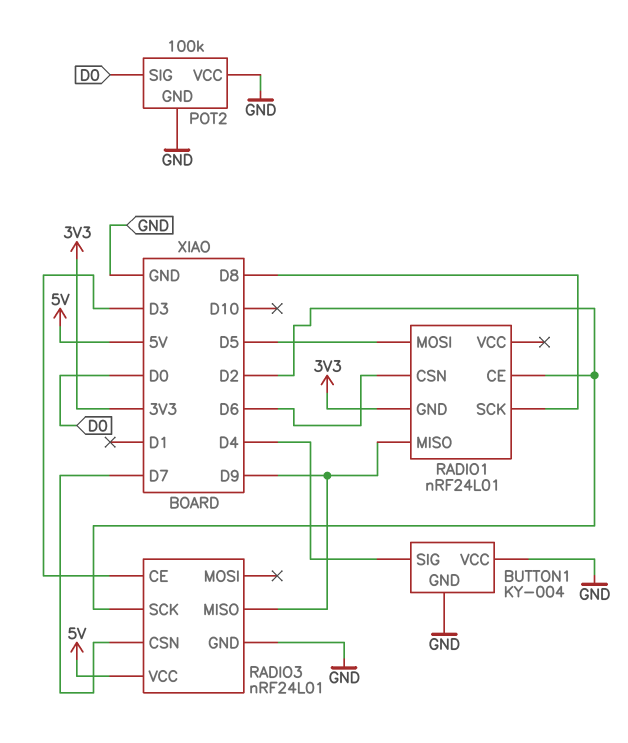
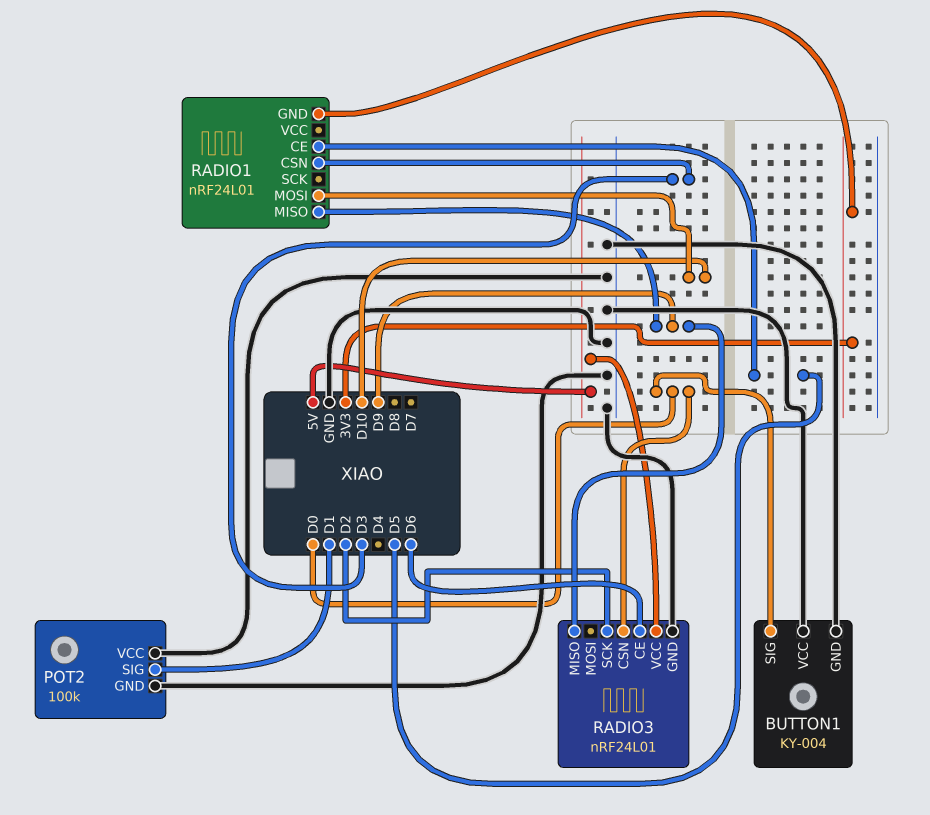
BUTTON1 pin SIG: D4 -> D0
POT2 pin SIG: D0 -> D1
RADIO1 pin CE: D2 -> D5
RADIO1 pin CSN: D6 -> D3
RADIO1 pin MOSI: D5 -> D10
RADIO1 pin SCK: D8 -> none
RADIO3 pin CE: D3 -> D6
RADIO3 pin CSN: D7 -> D0

